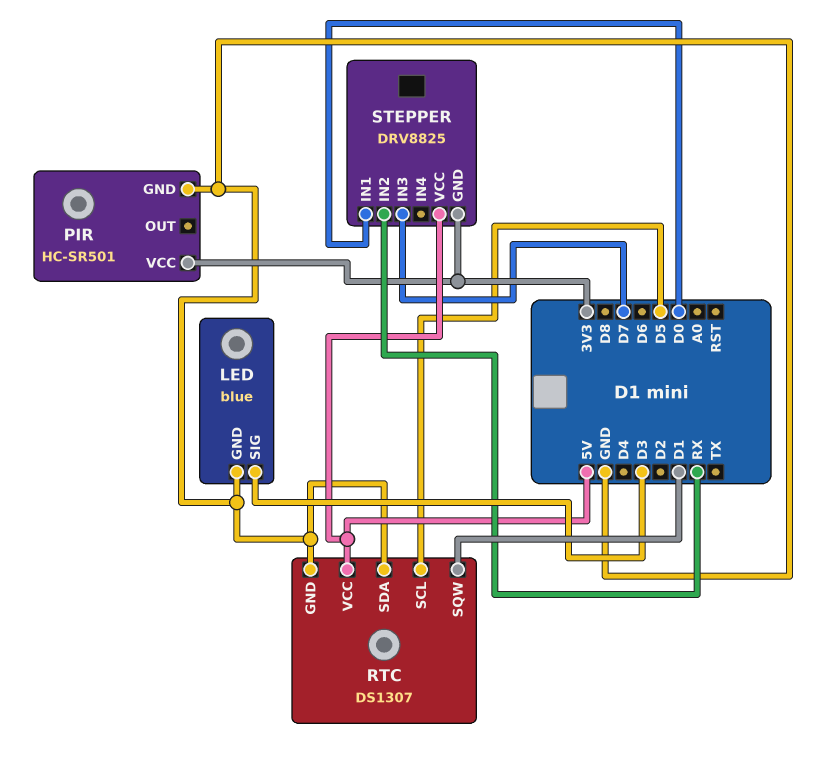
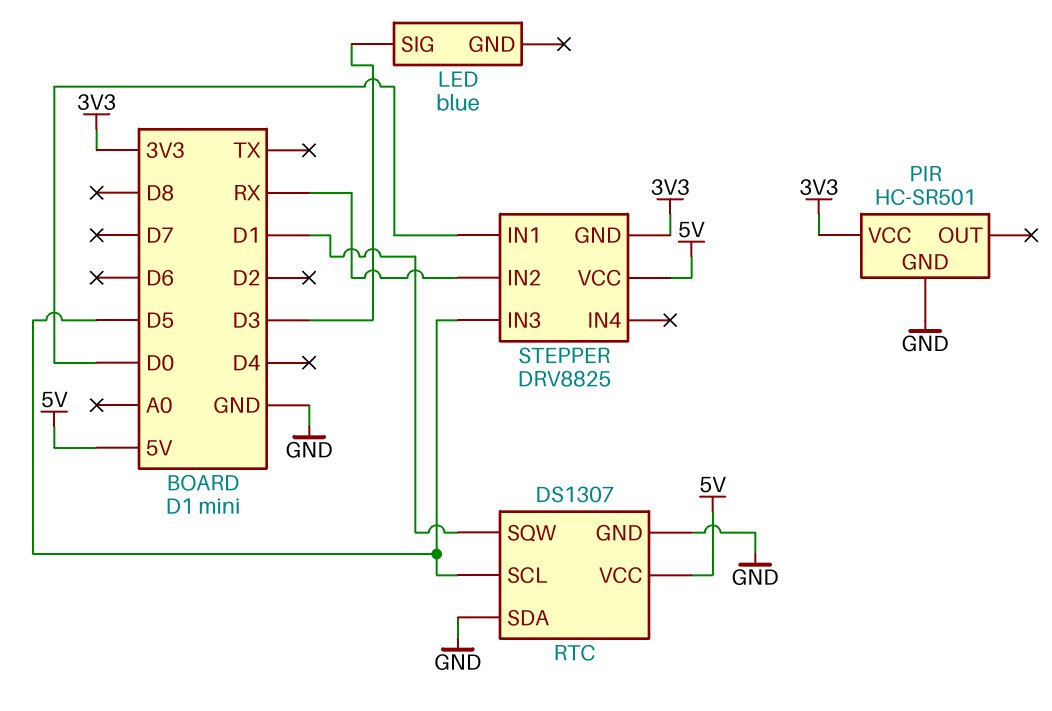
LED pin GND: GND -> none
STEPPER pin IN3: D7 -> D5

